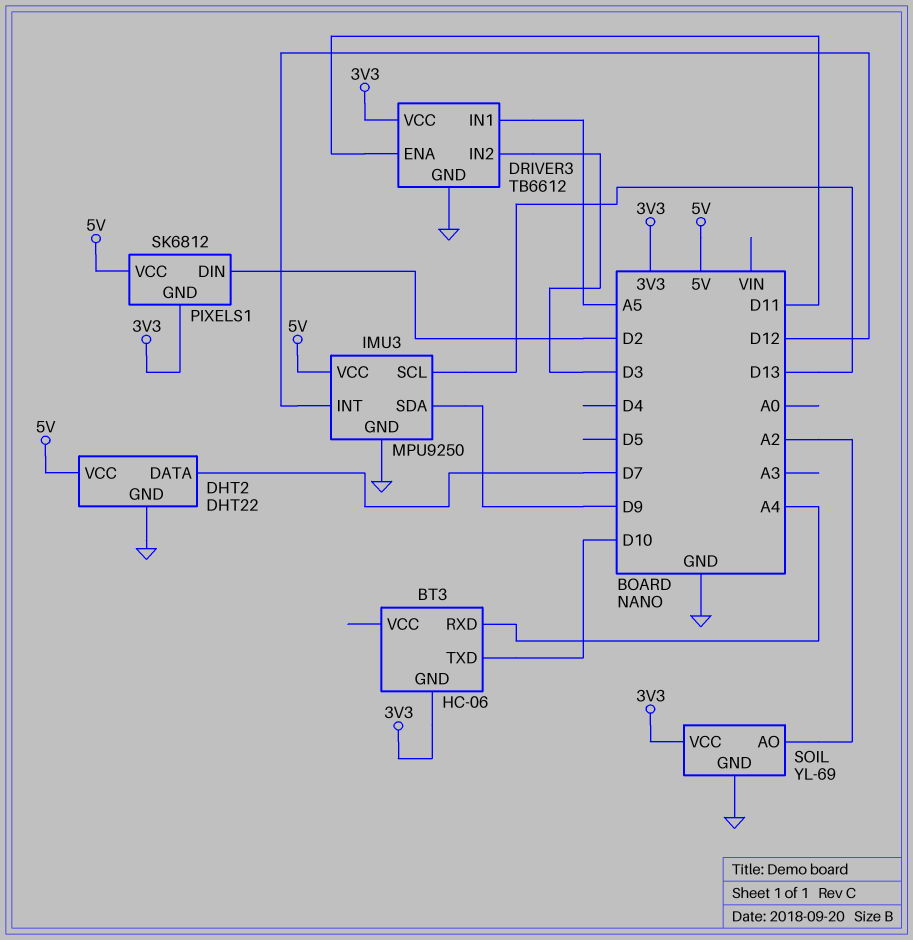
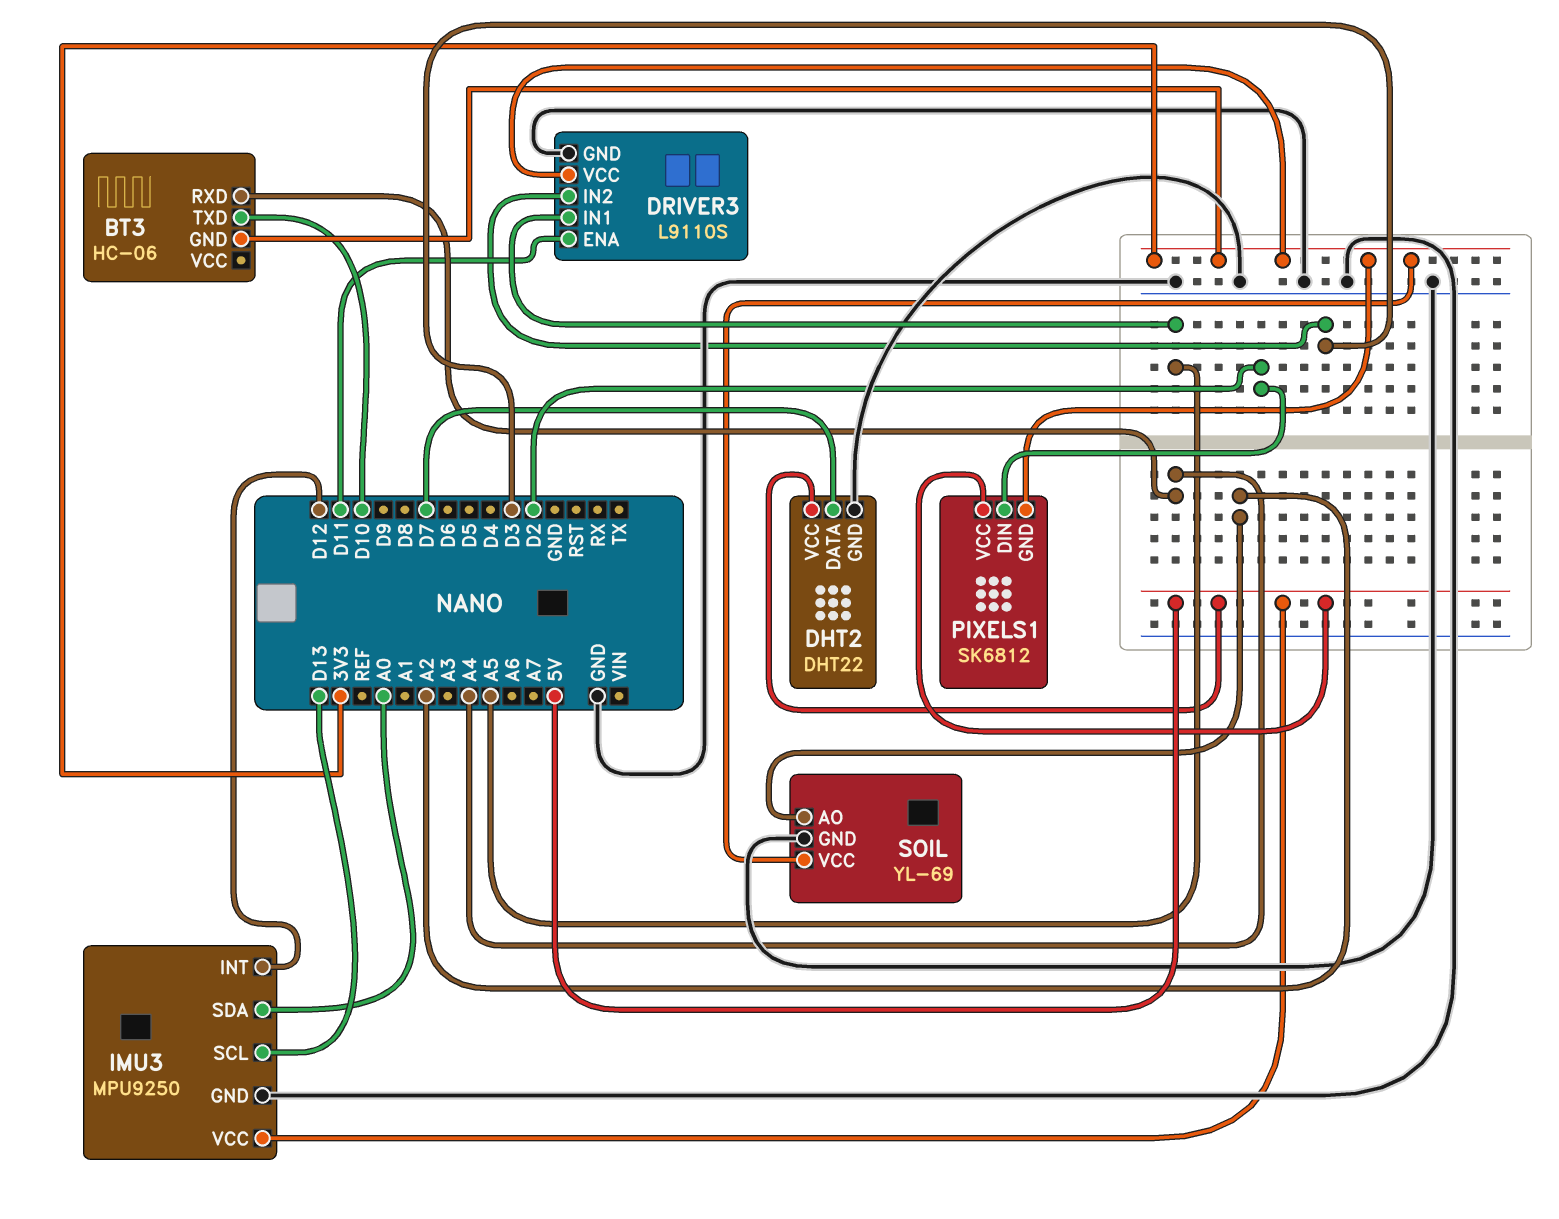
DRIVER3: TB6612 -> L9110S
IMU3 pin SDA: D9 -> A0

